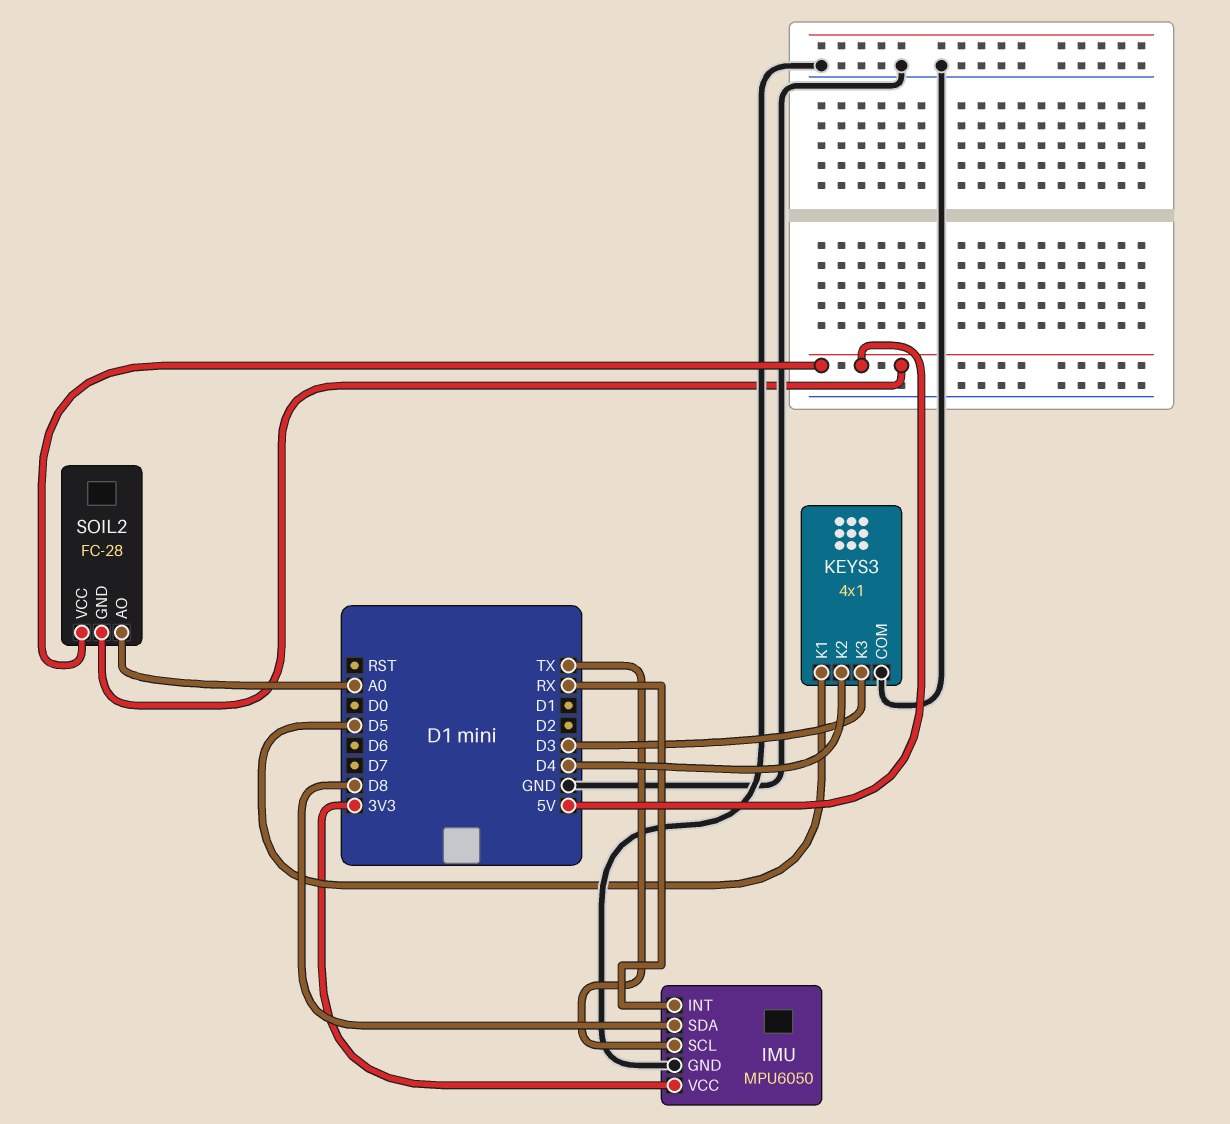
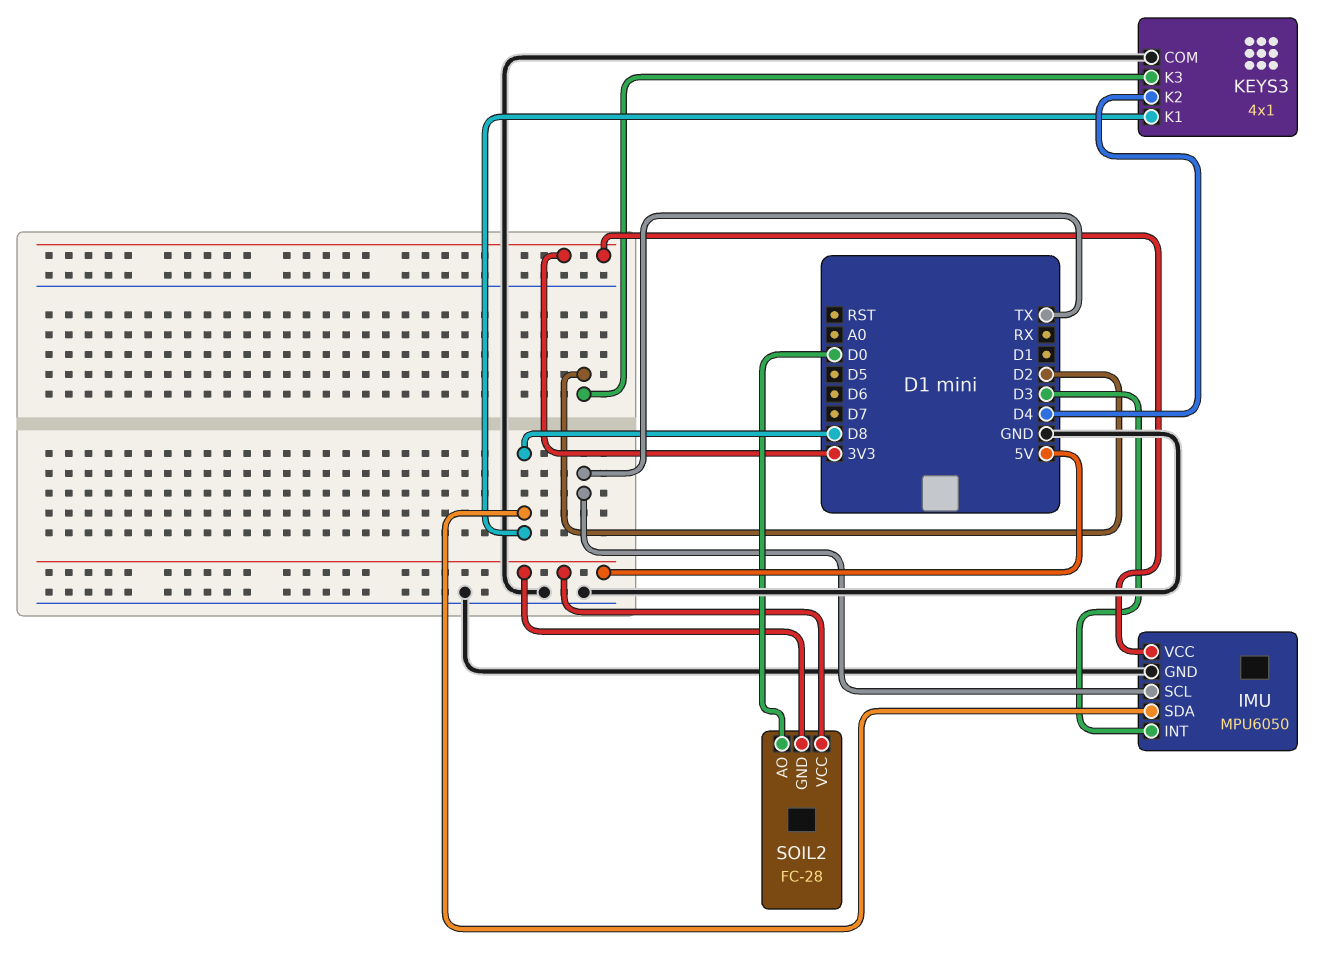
IMU pin INT: RX -> D3
KEYS3 pin K1: D5 -> D8
KEYS3 pin K3: D3 -> D2
SOIL2 pin AO: A0 -> D0

